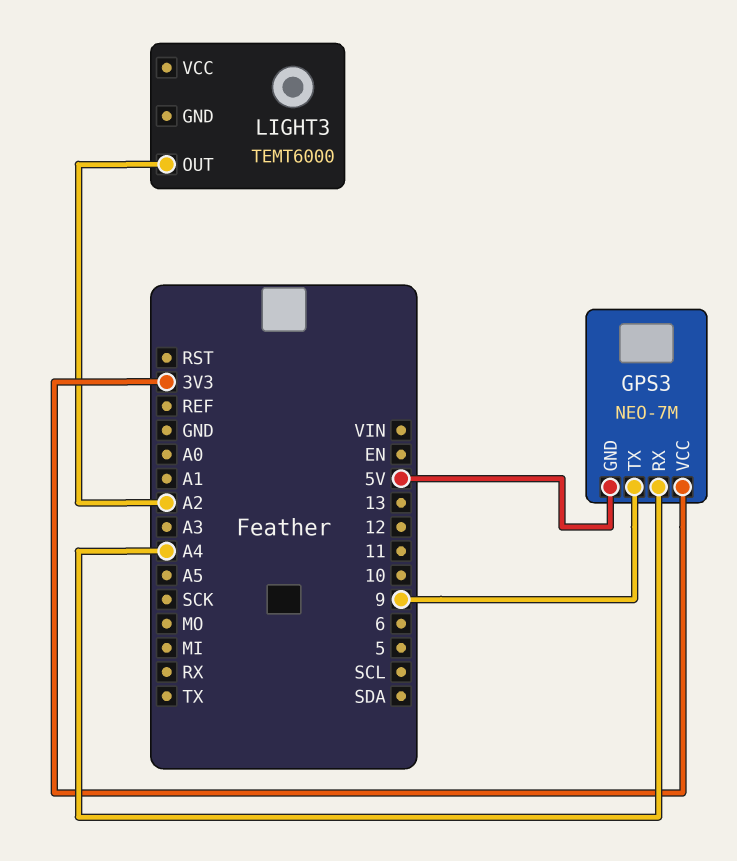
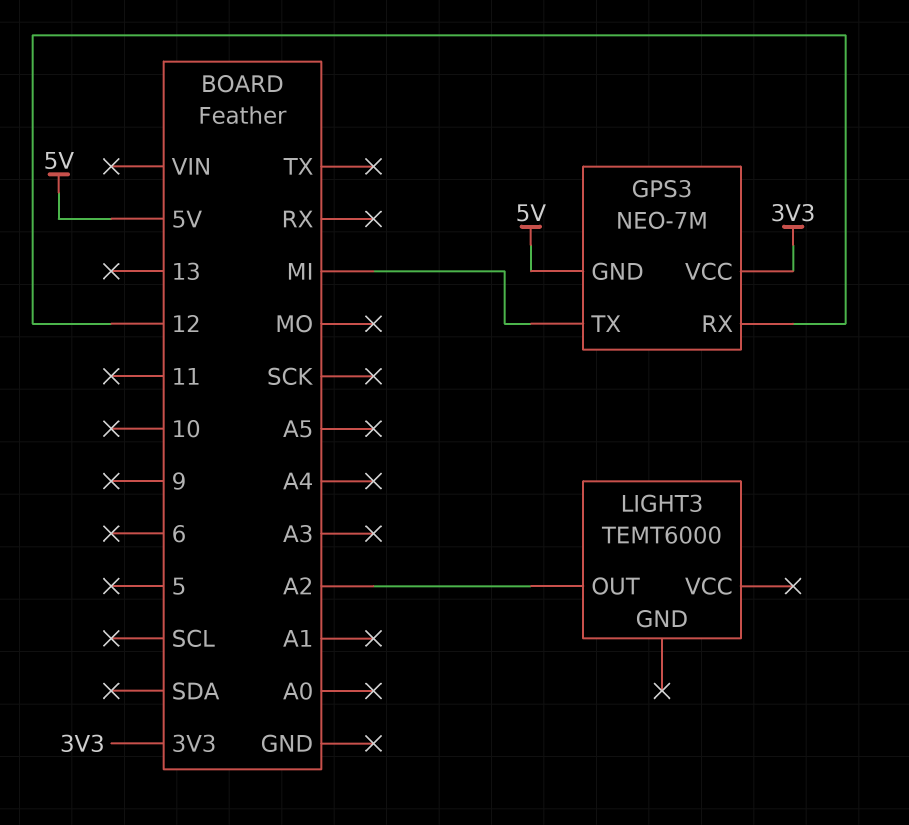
GPS3 pin RX: A4 -> 12
GPS3 pin TX: 9 -> MI

